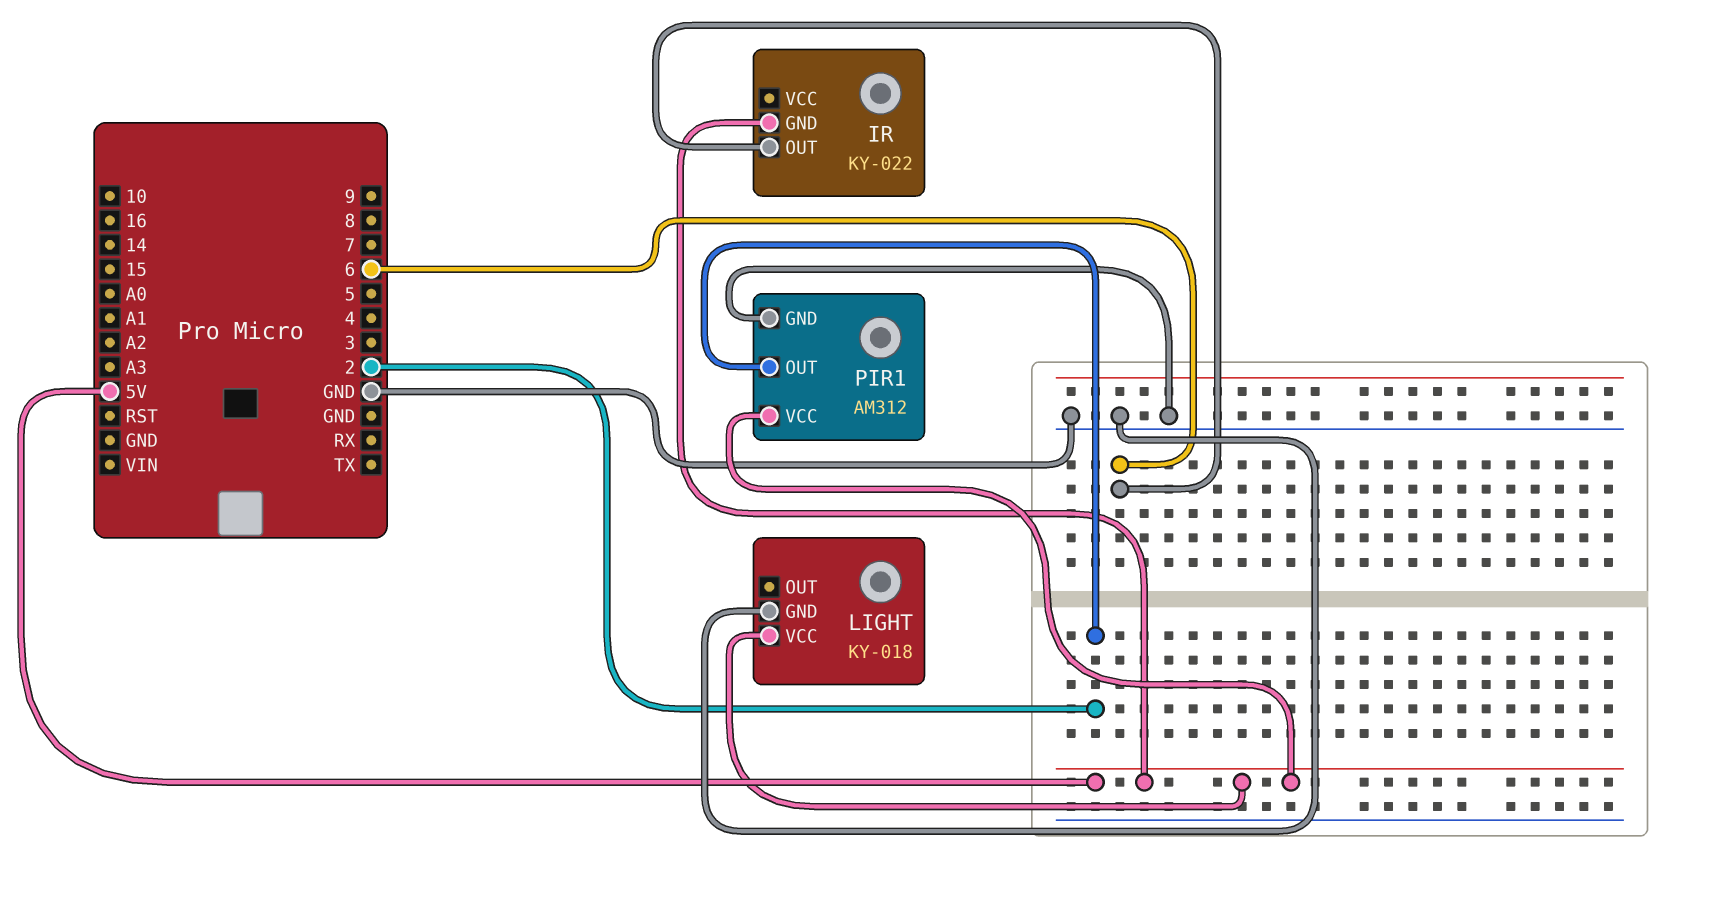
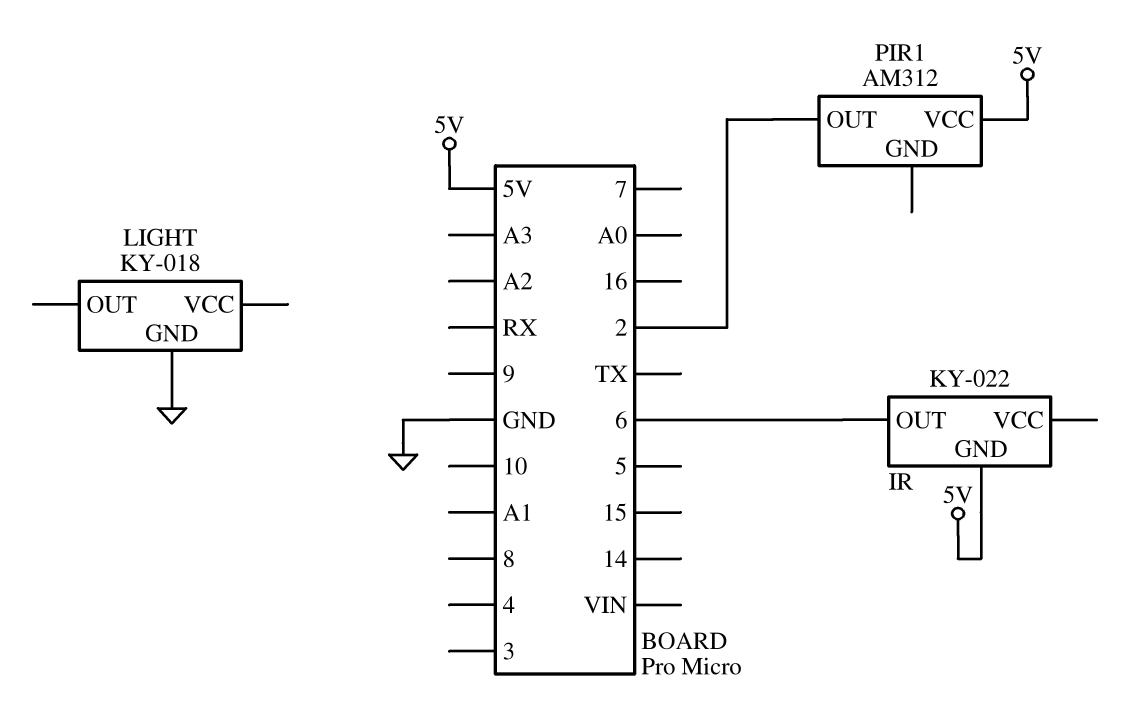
LIGHT pin VCC: 5V -> none
PIR1 pin GND: GND -> none

